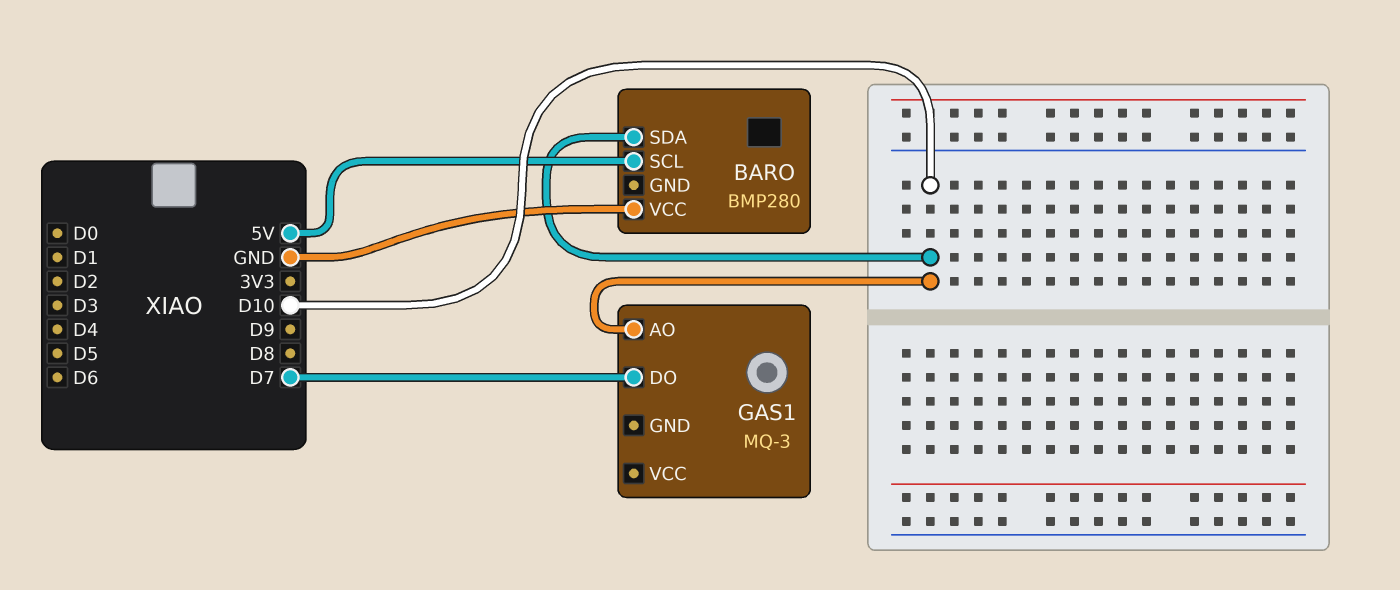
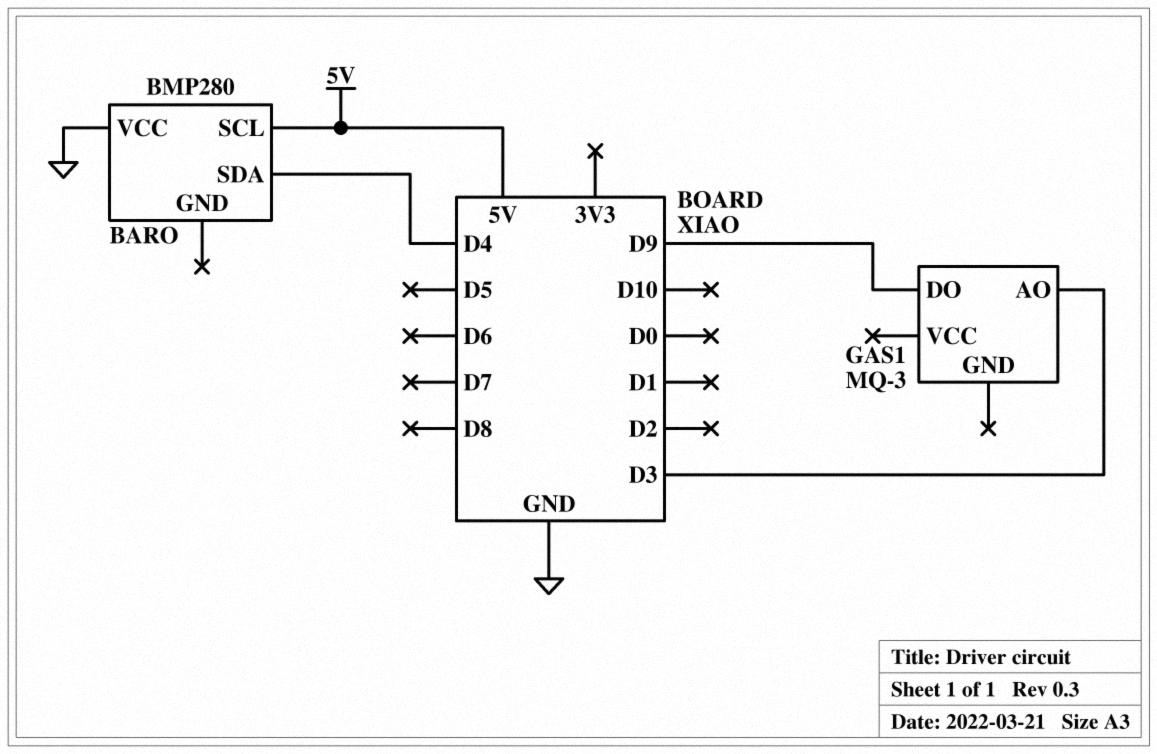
BARO pin SDA: D10 -> D4
GAS1 pin AO: D10 -> D3
GAS1 pin DO: D7 -> D9

